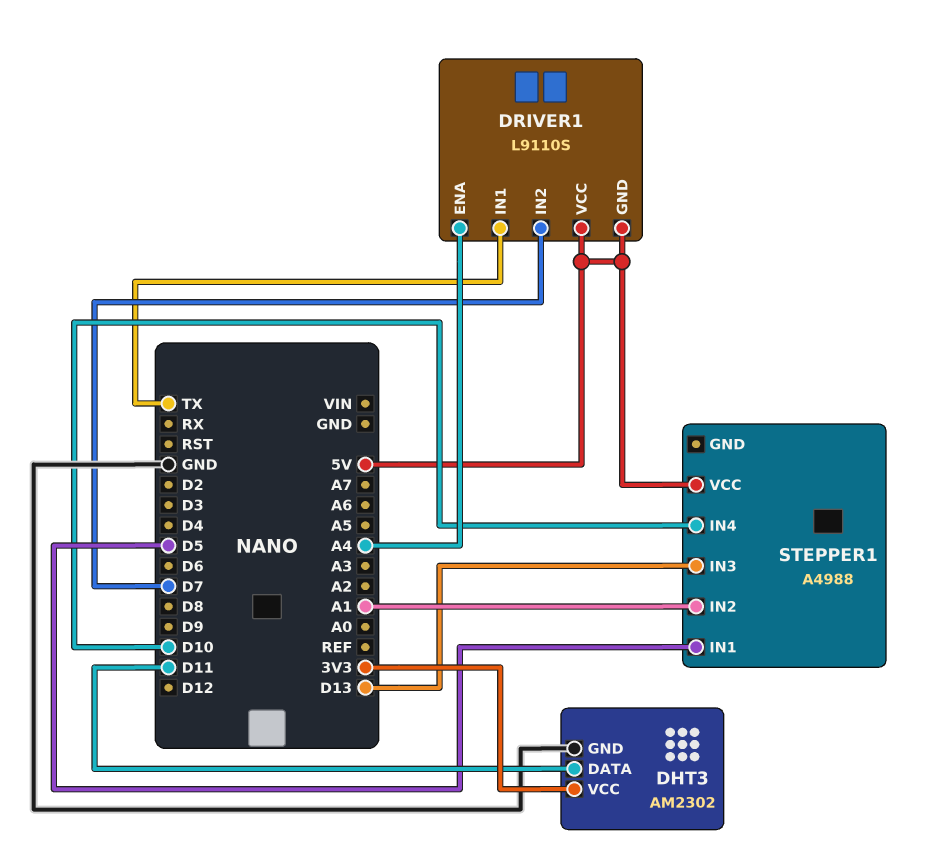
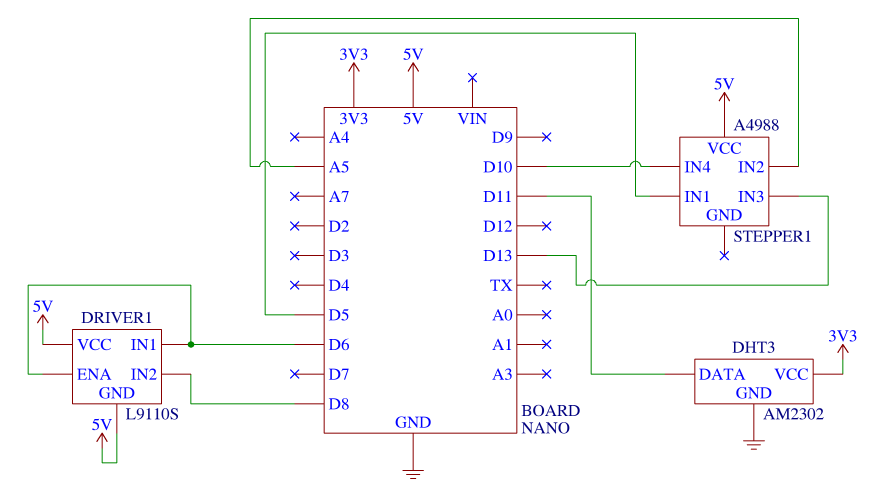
DRIVER1 pin ENA: A4 -> D6
DRIVER1 pin IN1: TX -> D6
DRIVER1 pin IN2: D7 -> D8
STEPPER1 pin IN2: A1 -> A5

